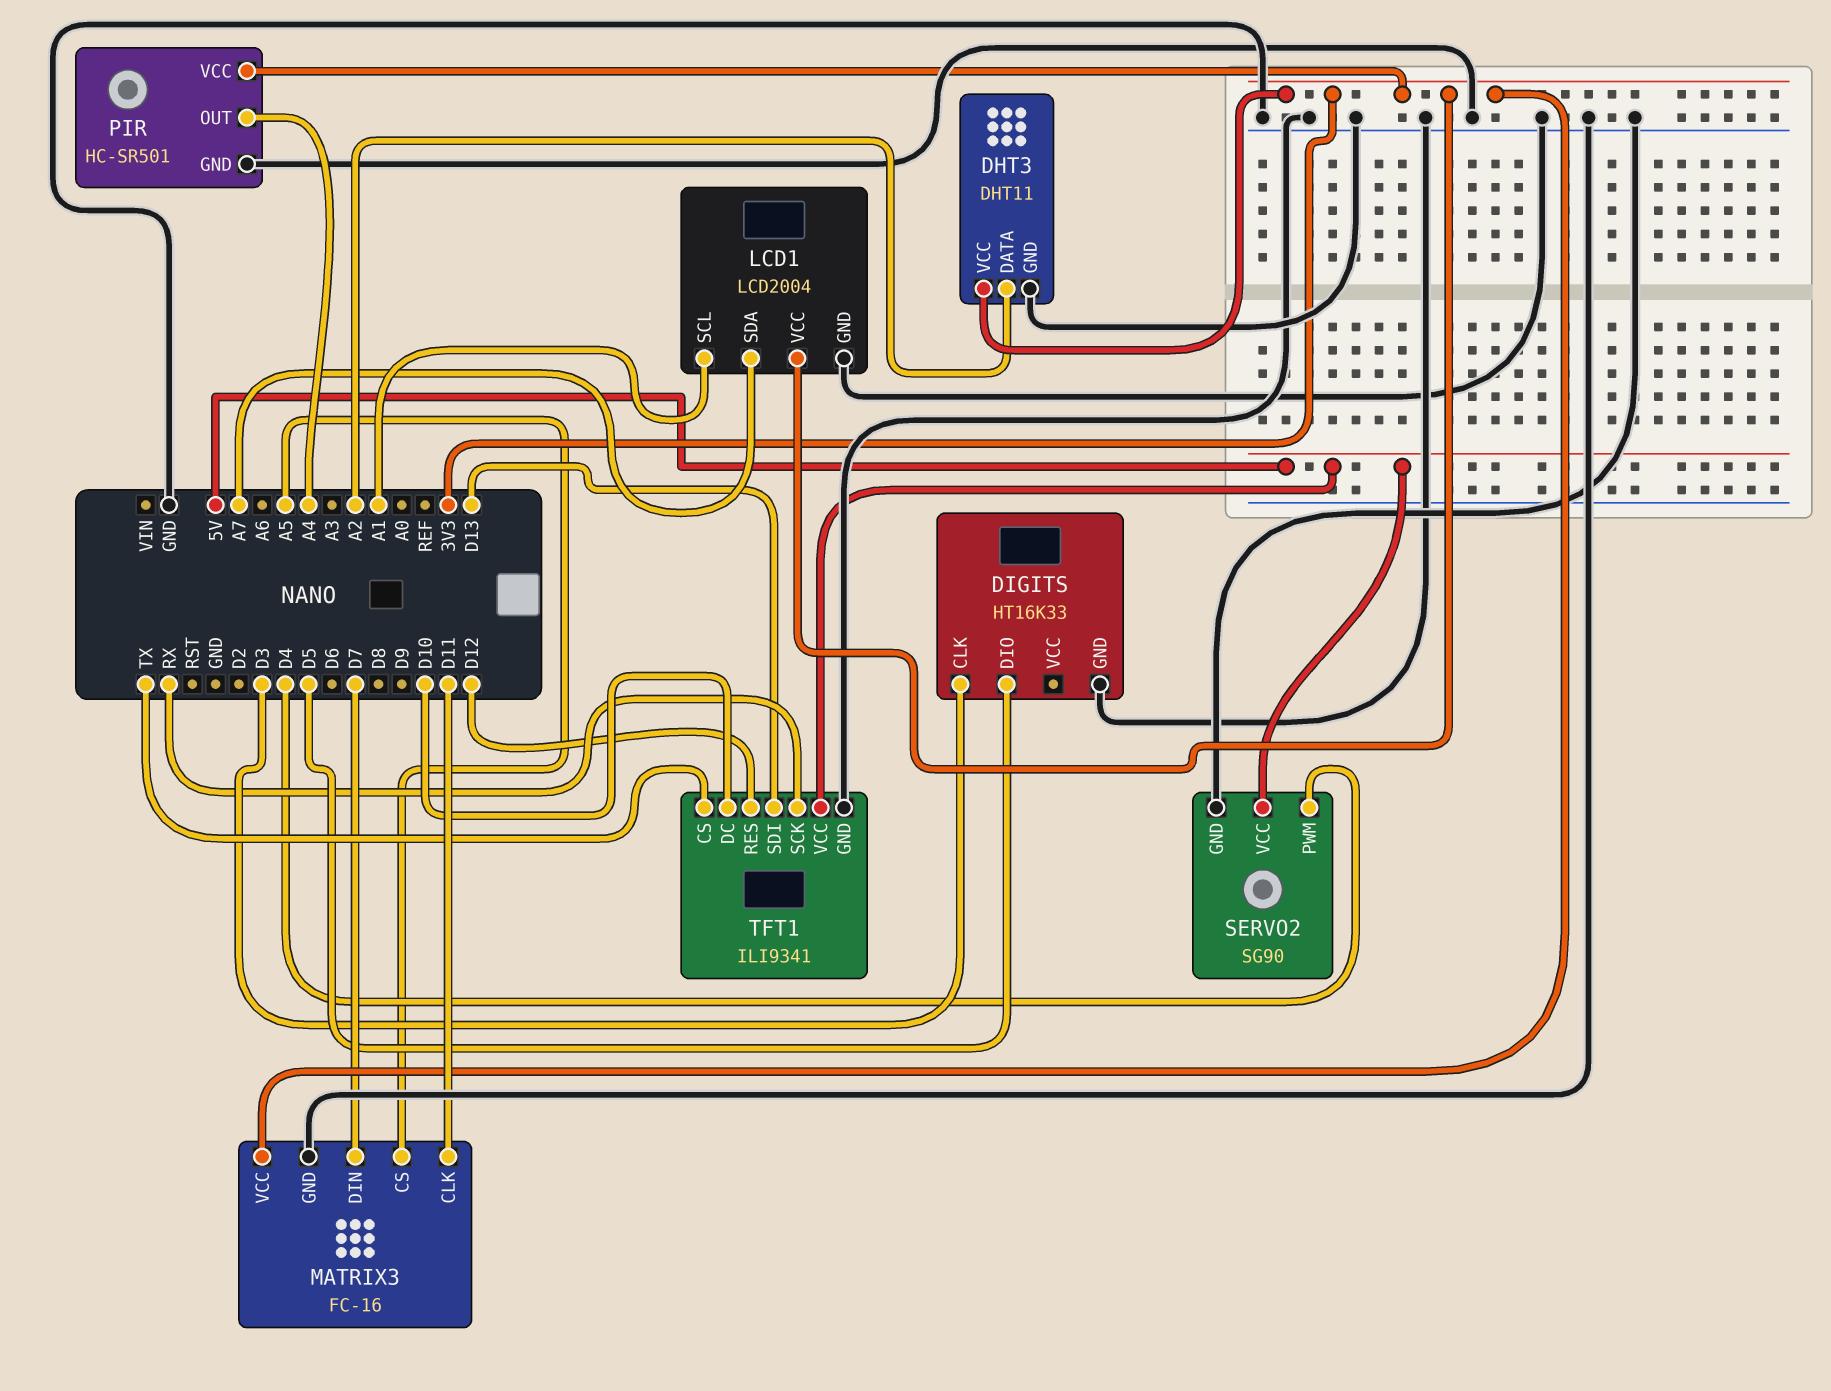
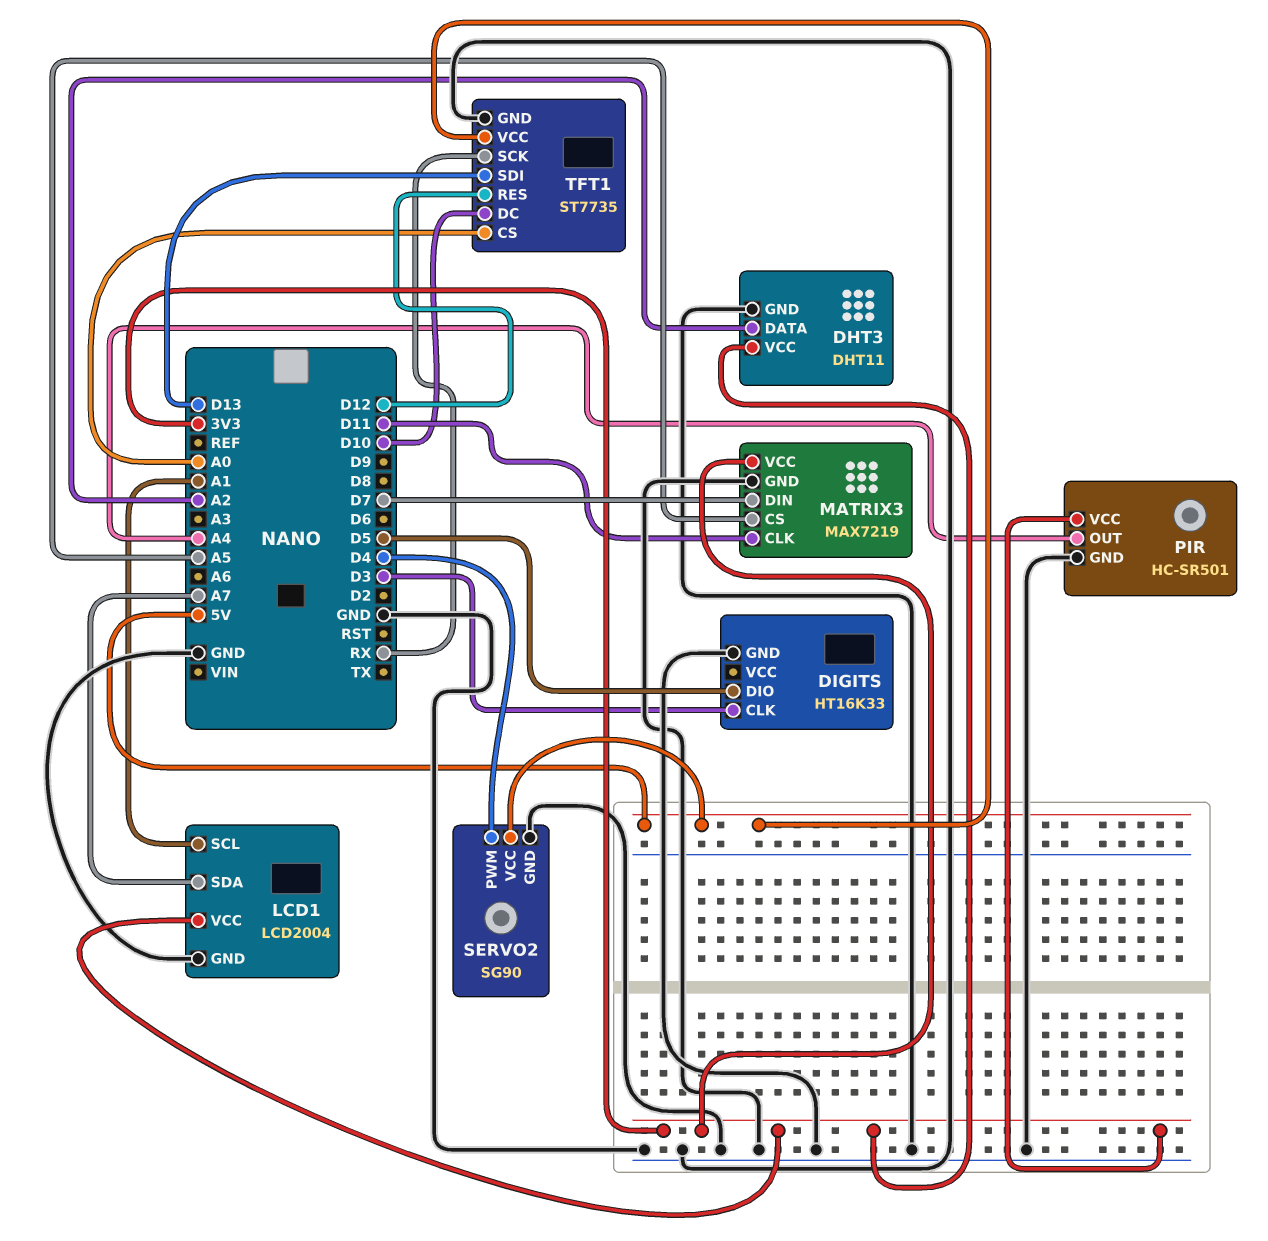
MATRIX3: FC-16 -> MAX7219
TFT1: ILI9341 -> ST7735
TFT1 pin CS: TX -> A0

